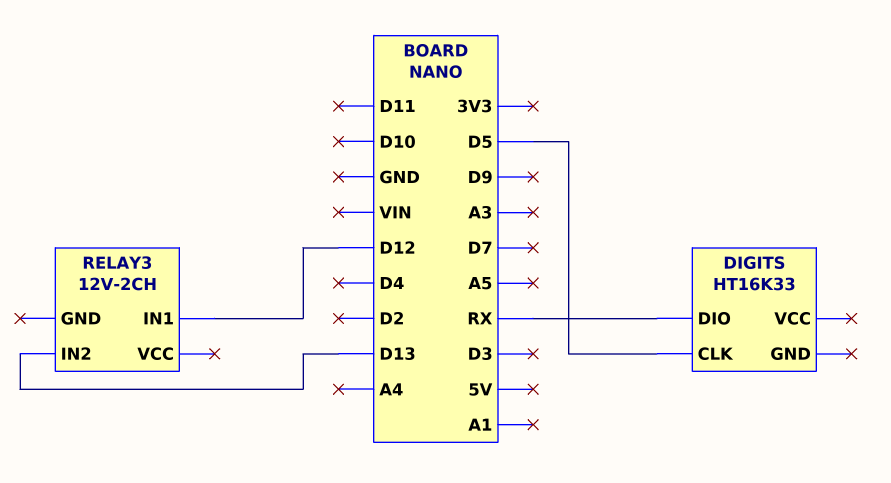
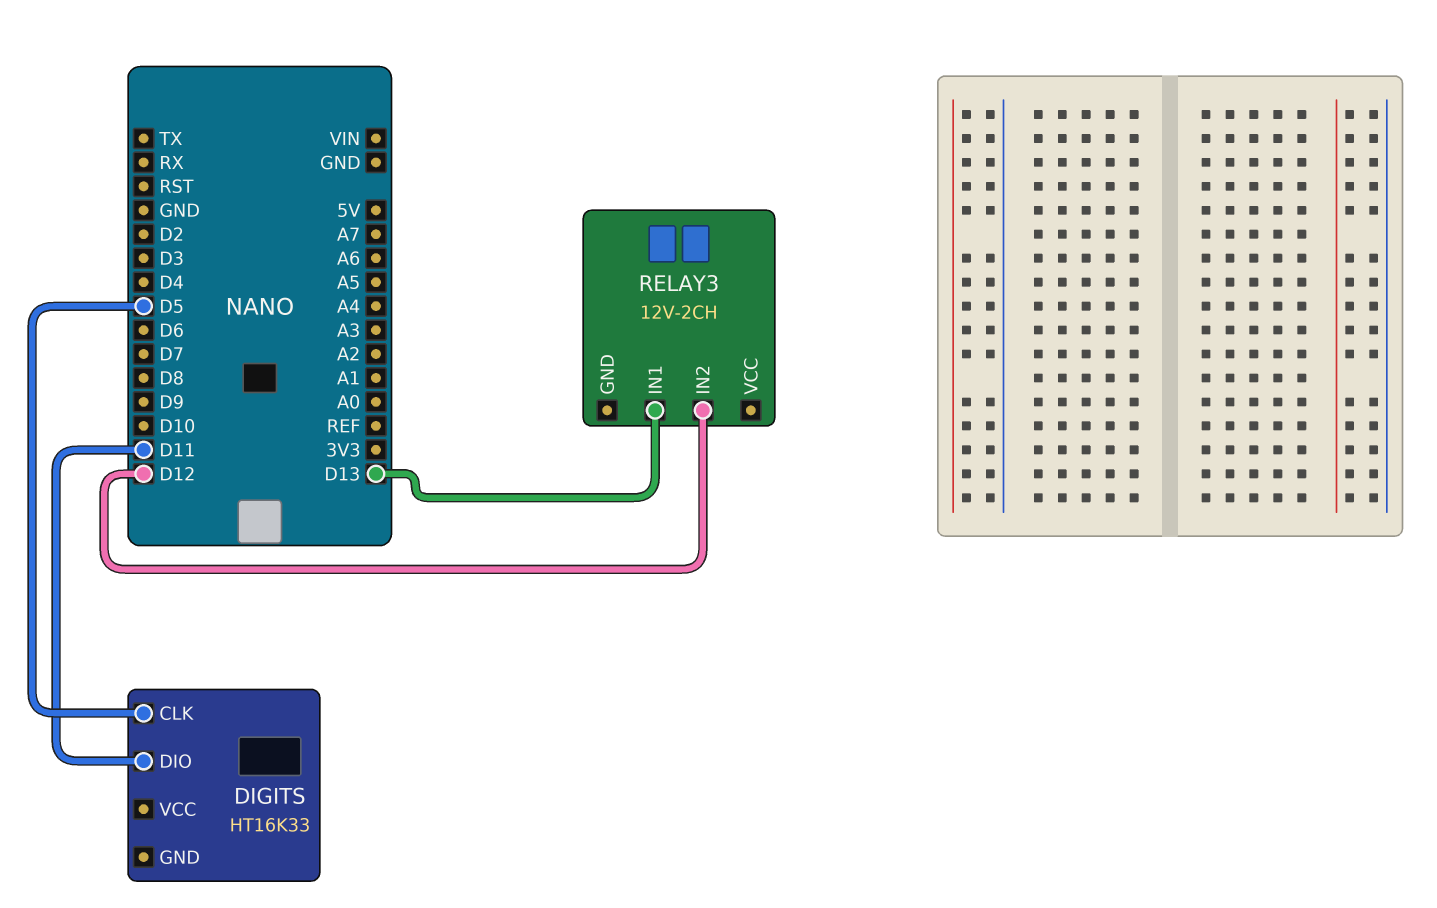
DIGITS pin DIO: RX -> D11
RELAY3 pin IN1: D12 -> D13
RELAY3 pin IN2: D13 -> D12

